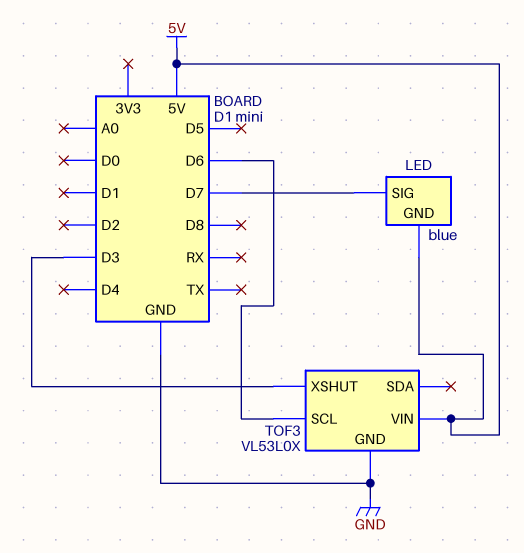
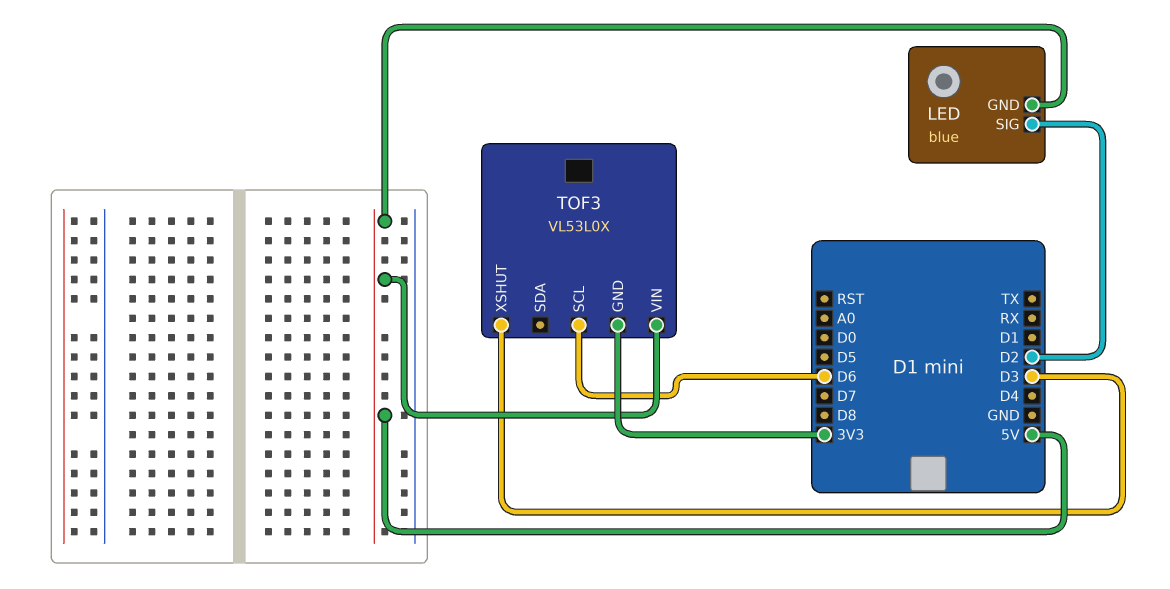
LED pin SIG: D7 -> D2
TOF3 pin GND: GND -> 3V3

